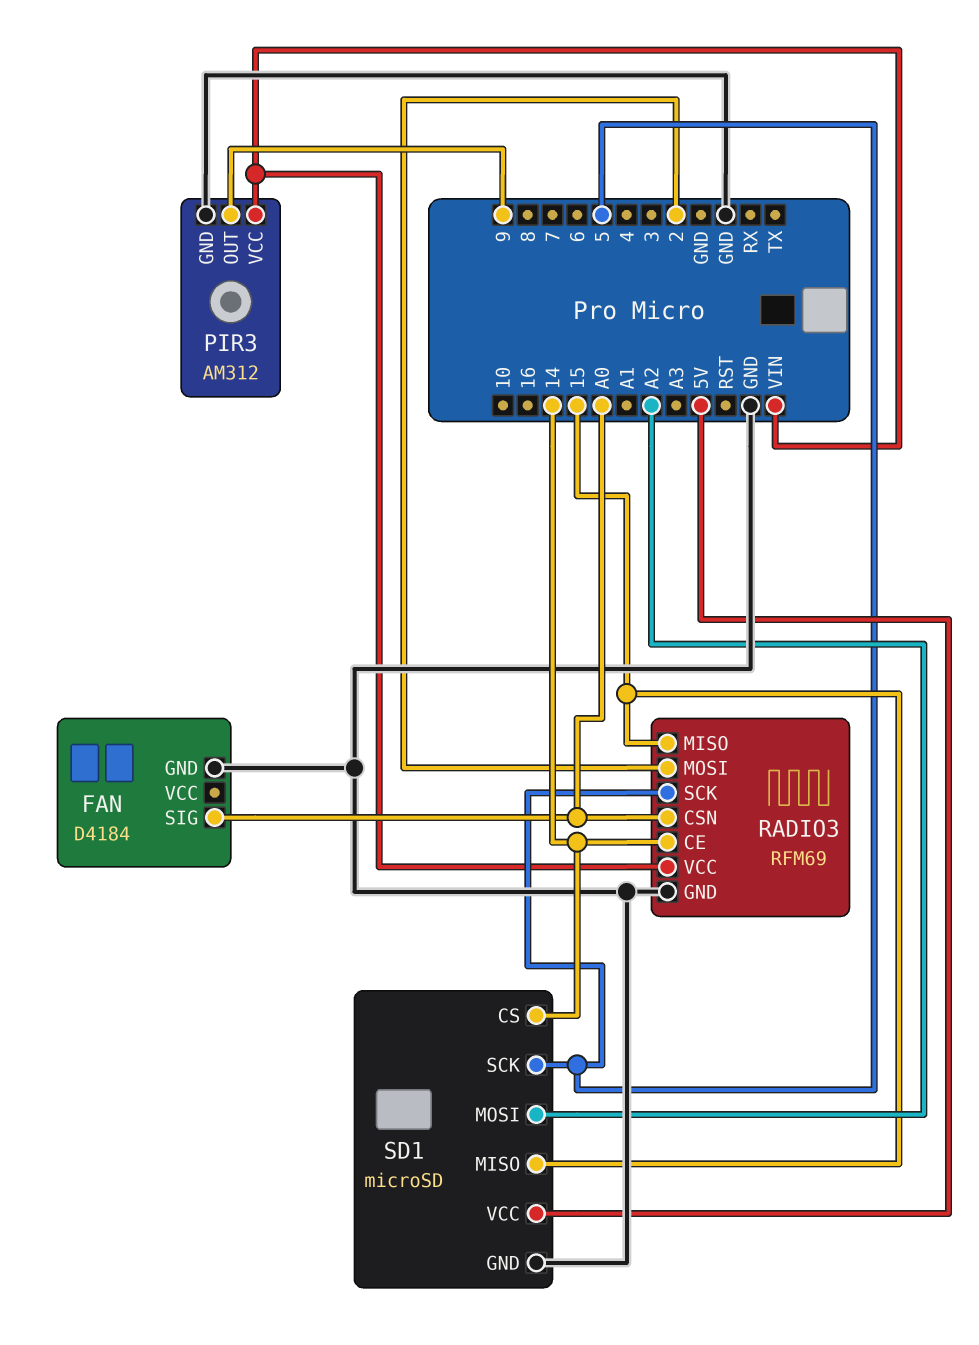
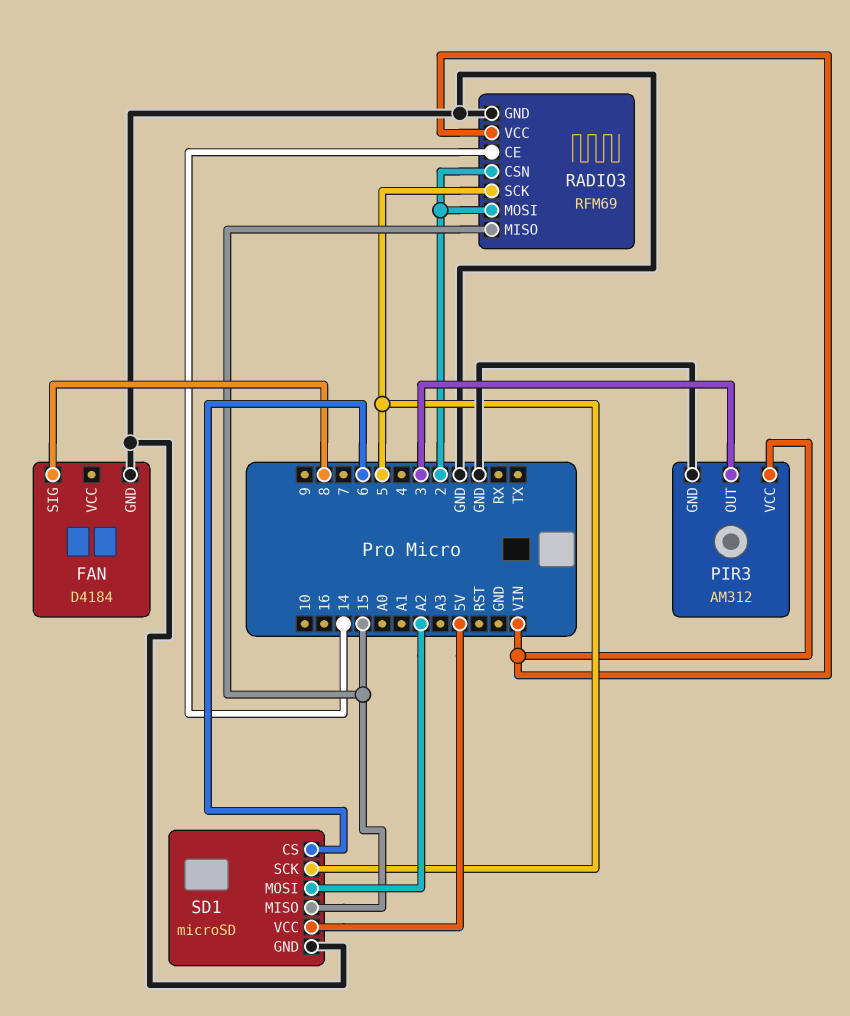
FAN pin SIG: A0 -> 8
PIR3 pin OUT: 9 -> 3
RADIO3 pin CSN: A0 -> 2
SD1 pin CS: 14 -> 6

